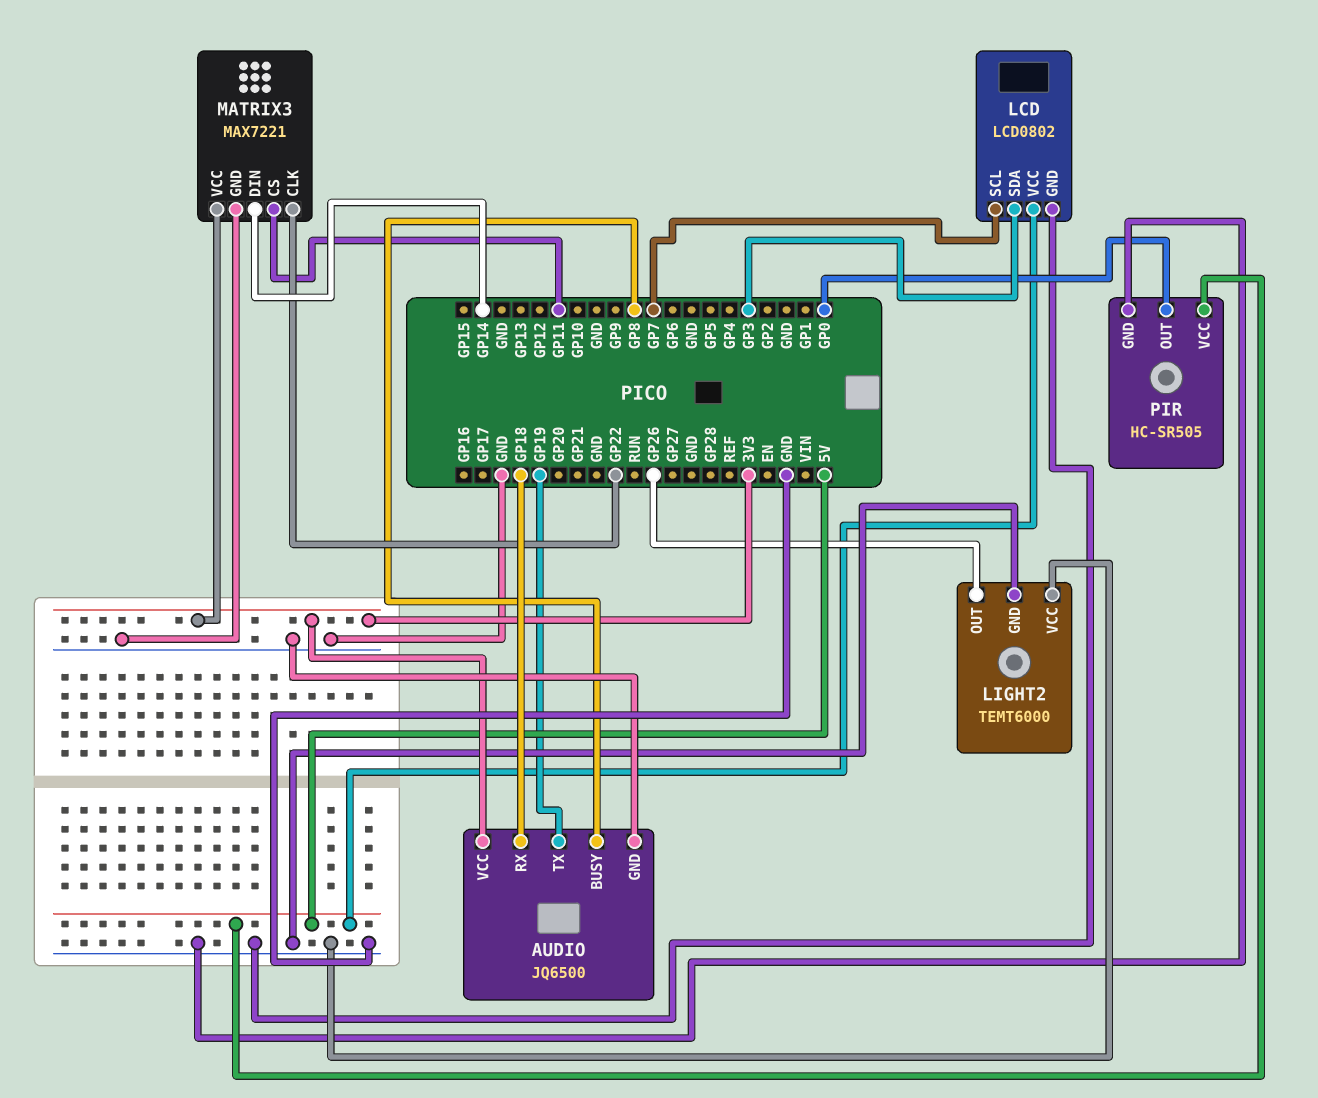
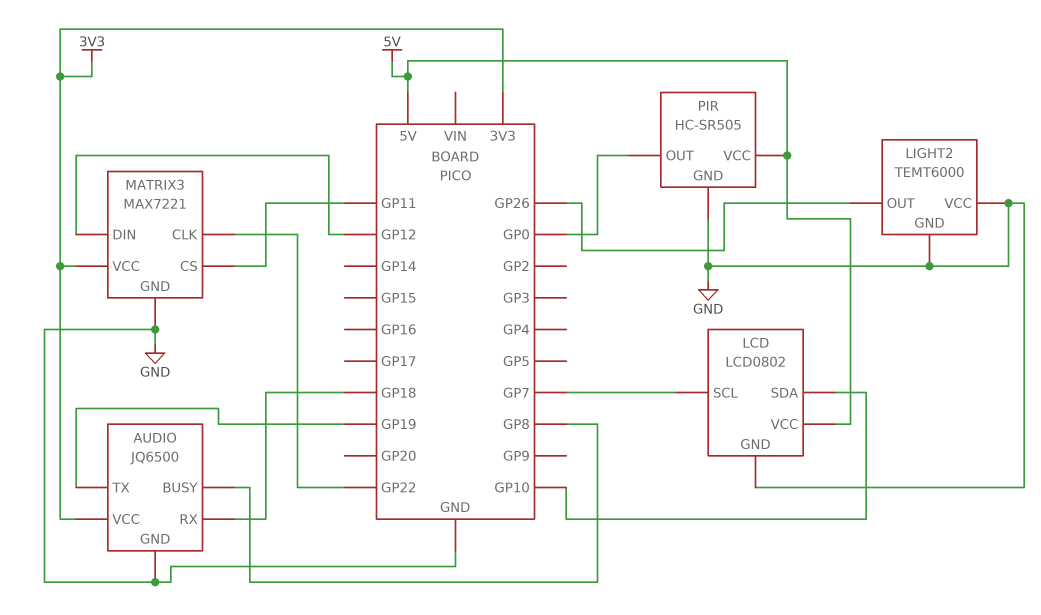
LCD pin SDA: GP3 -> GP10
MATRIX3 pin DIN: GP14 -> GP12

